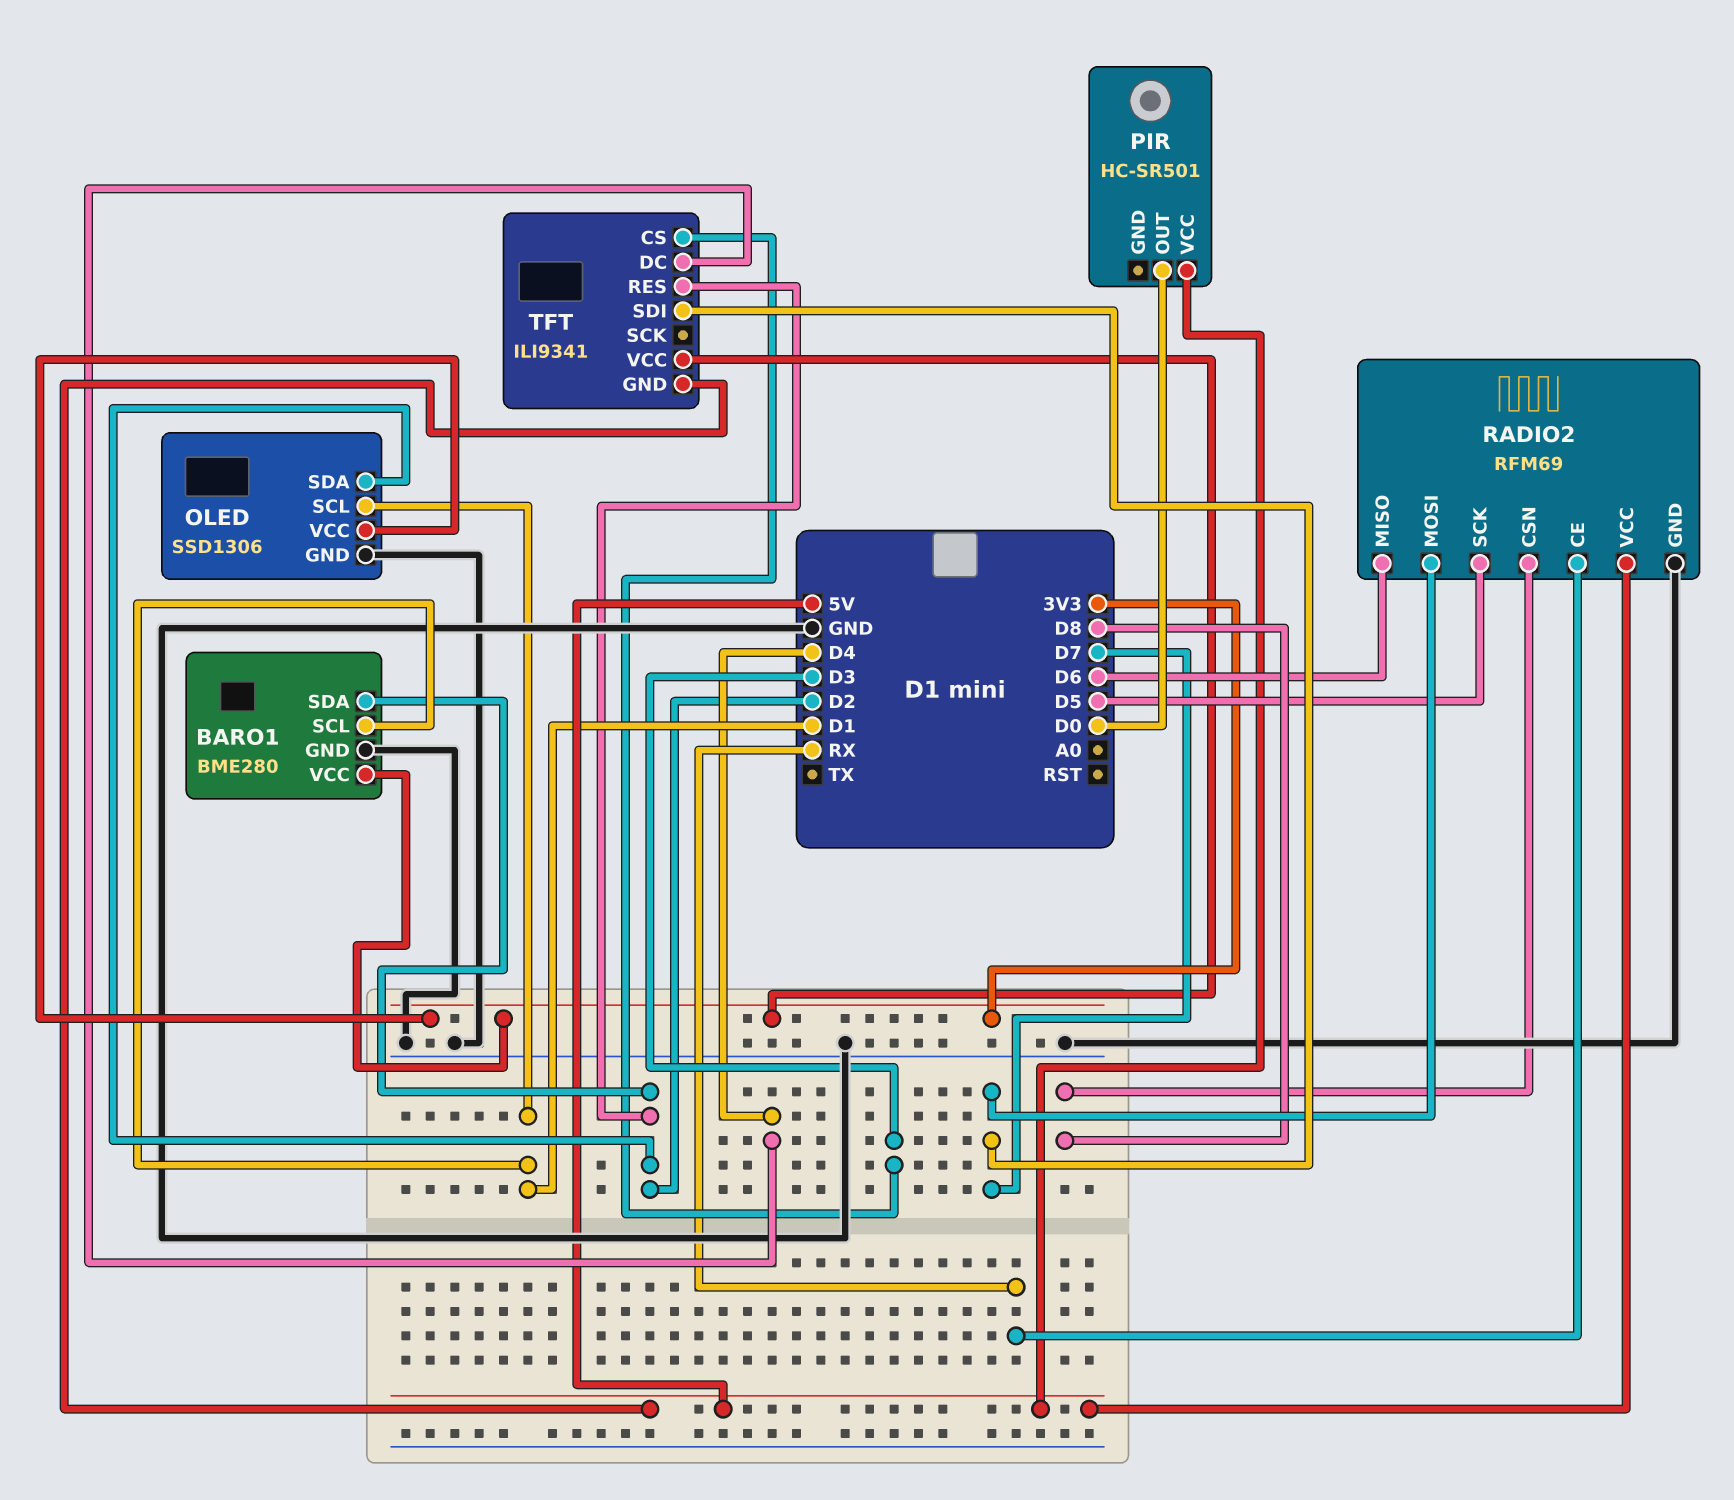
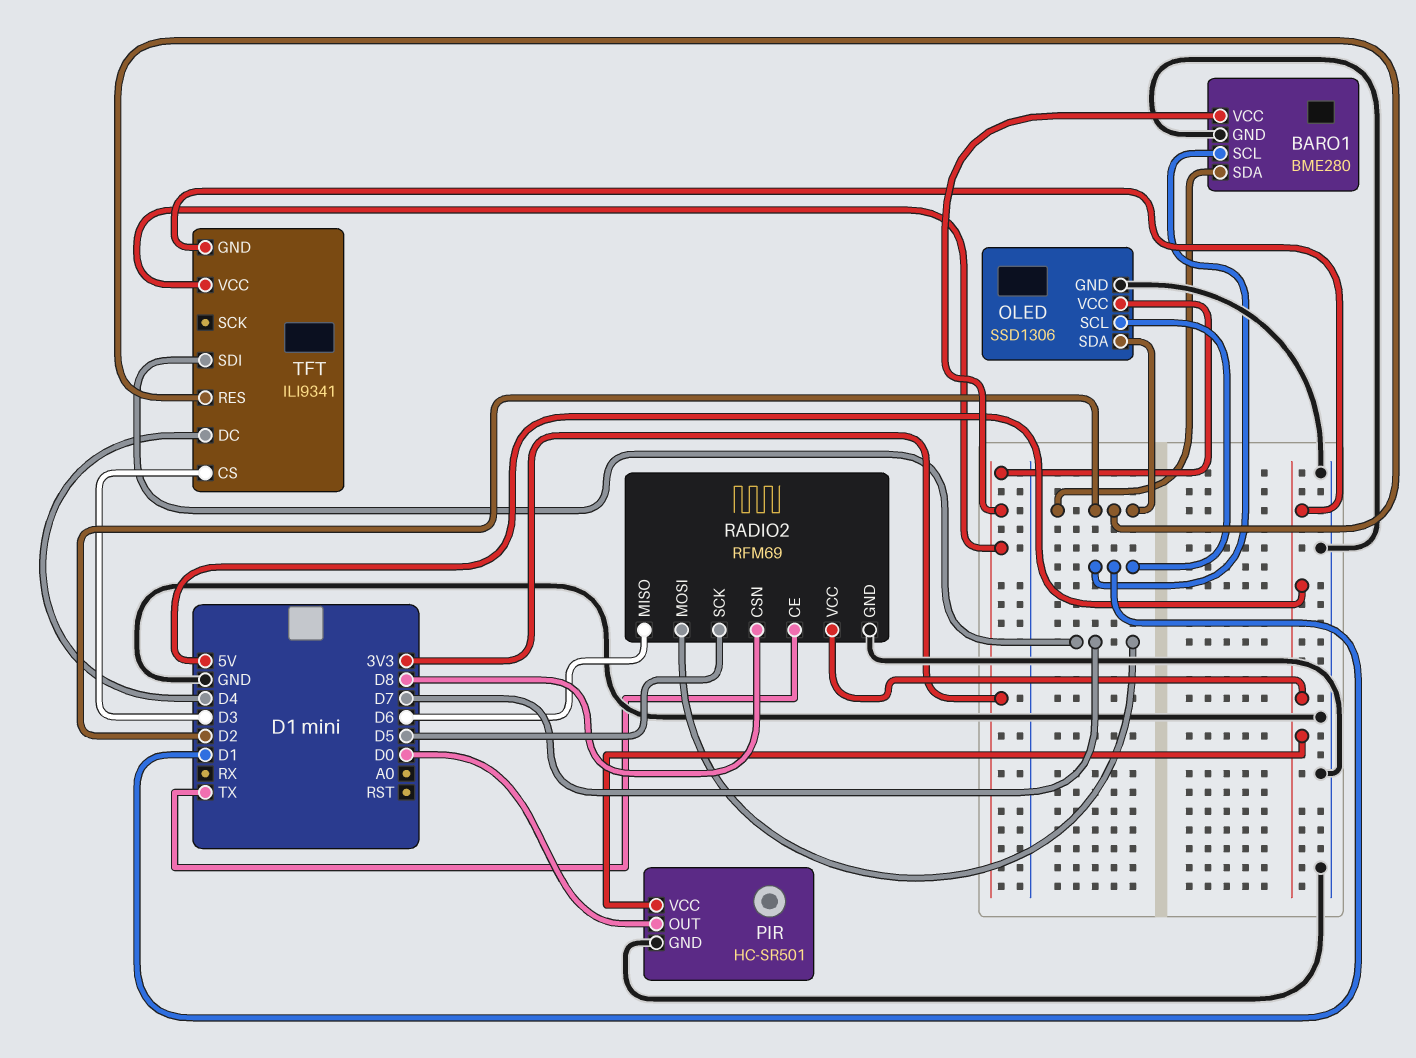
PIR pin GND: none -> GND
RADIO2 pin CE: RX -> TX

